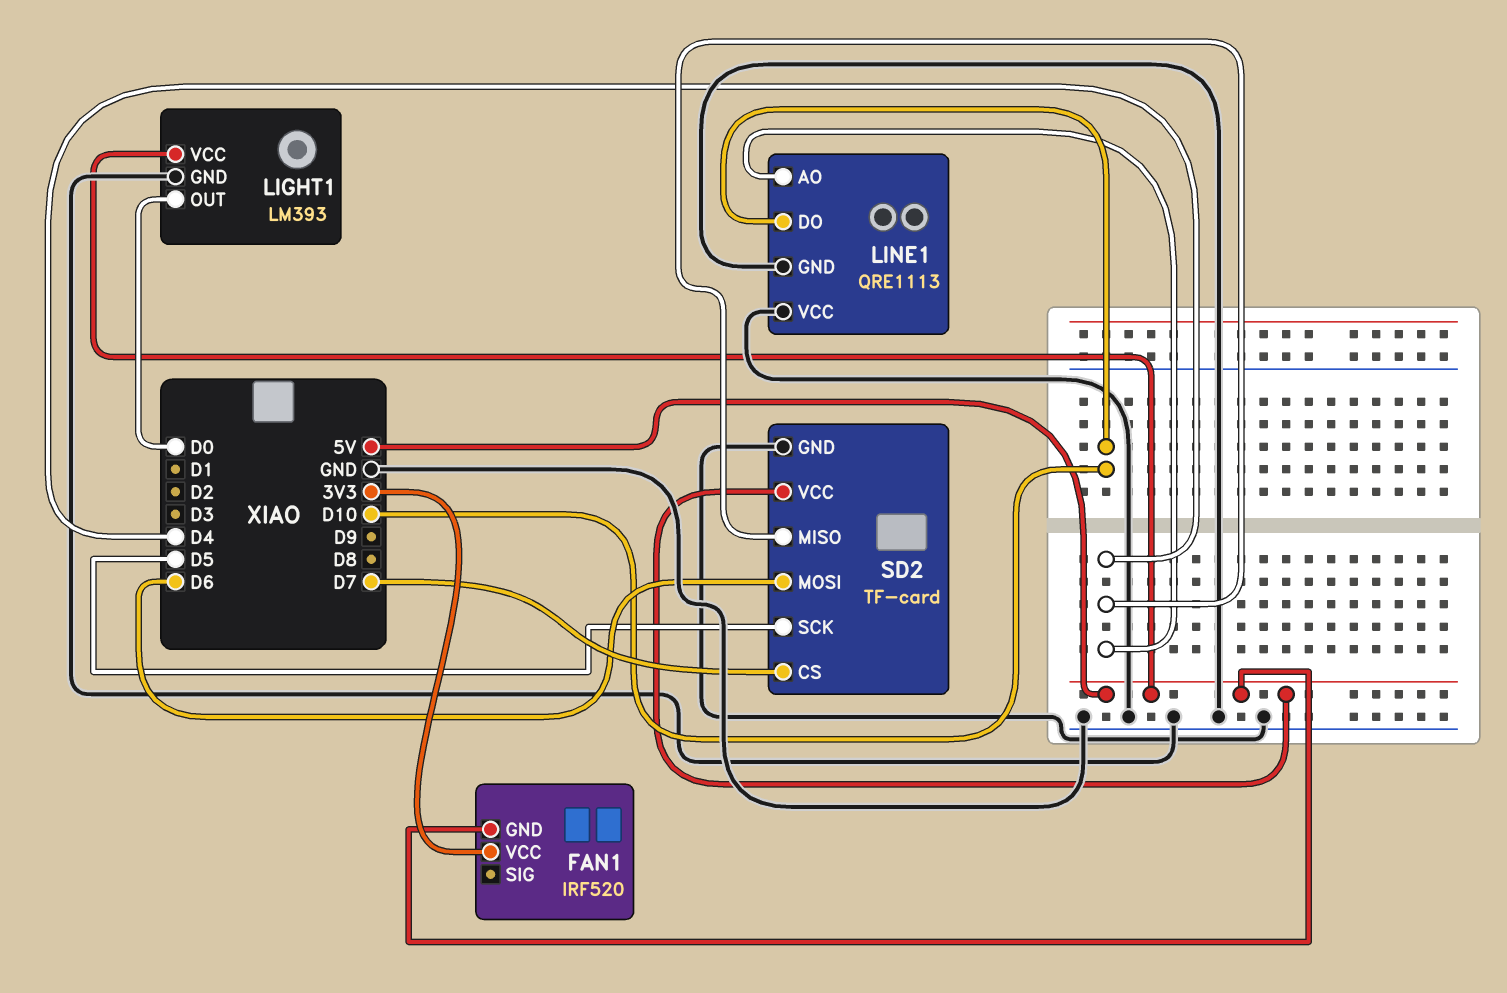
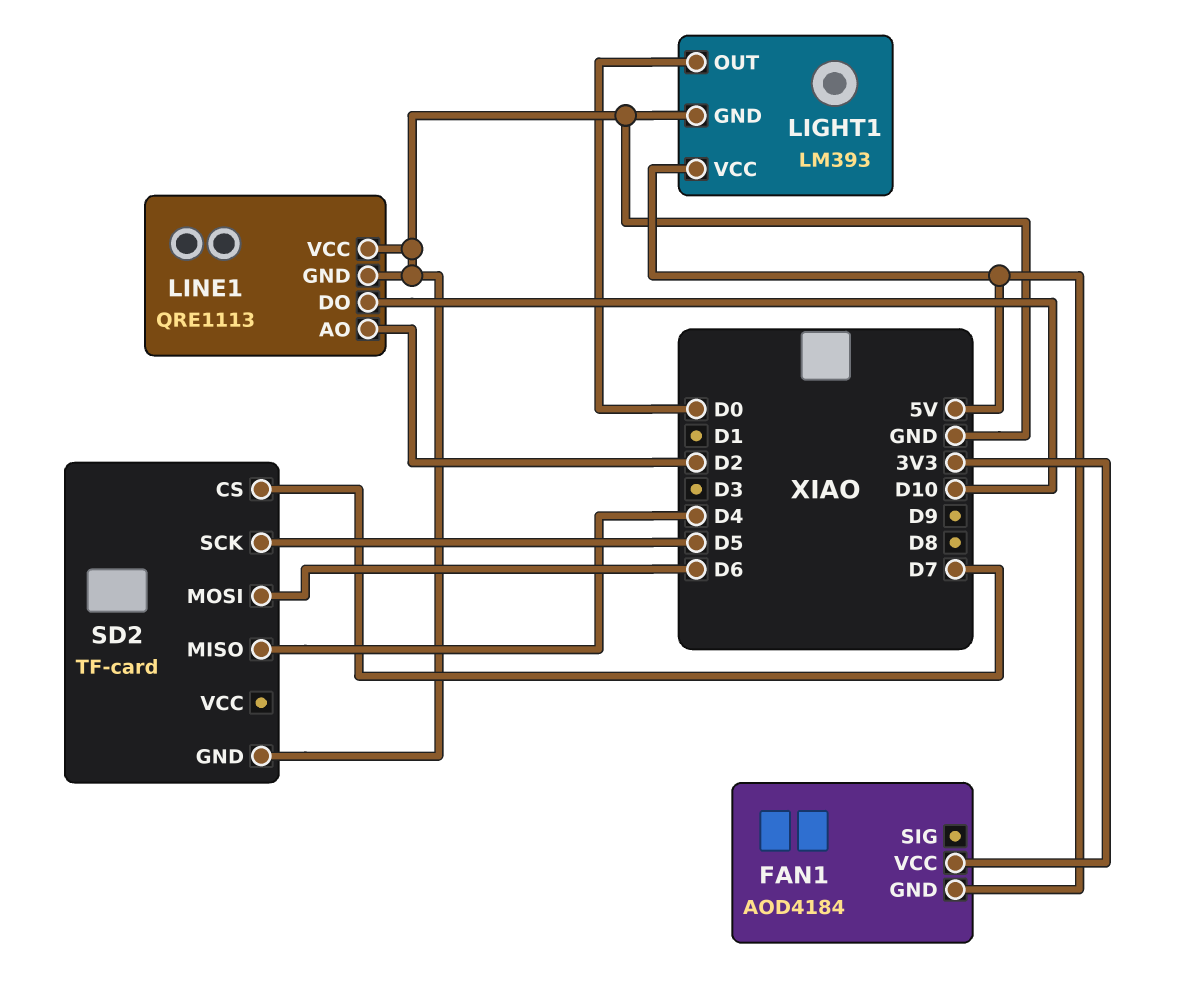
FAN1: IRF520 -> AOD4184
LINE1 pin AO: D4 -> D2
SD2 pin VCC: 5V -> none

